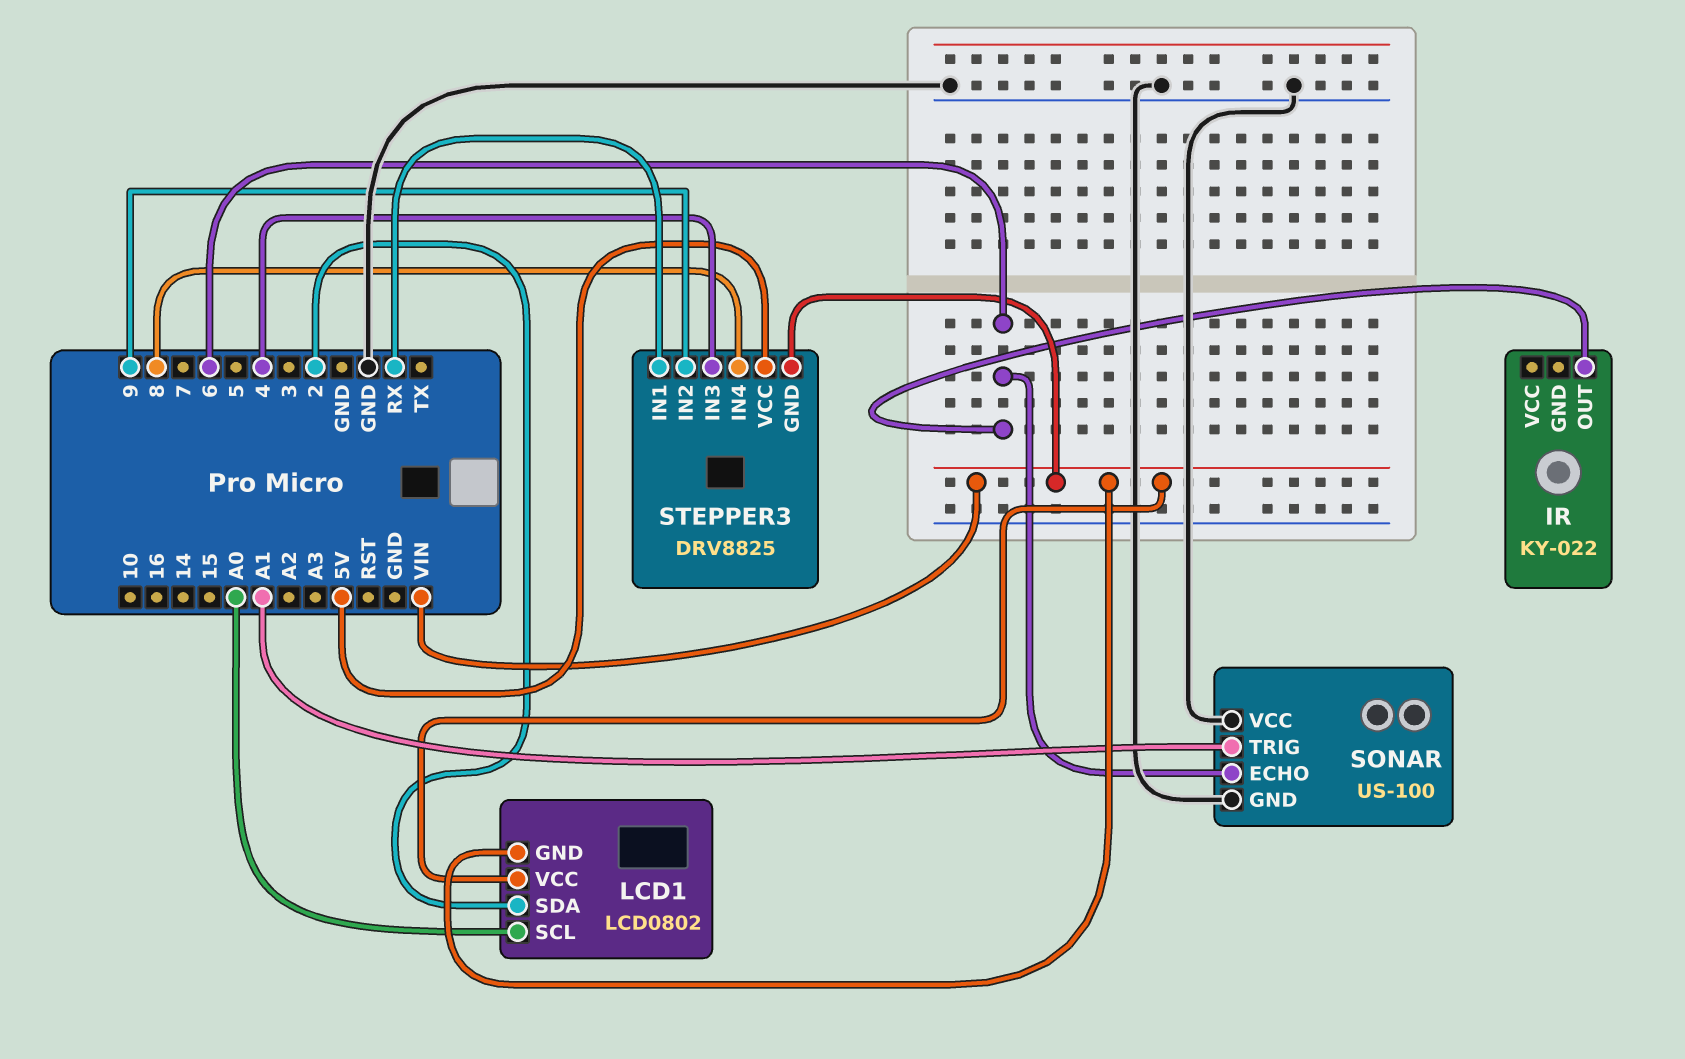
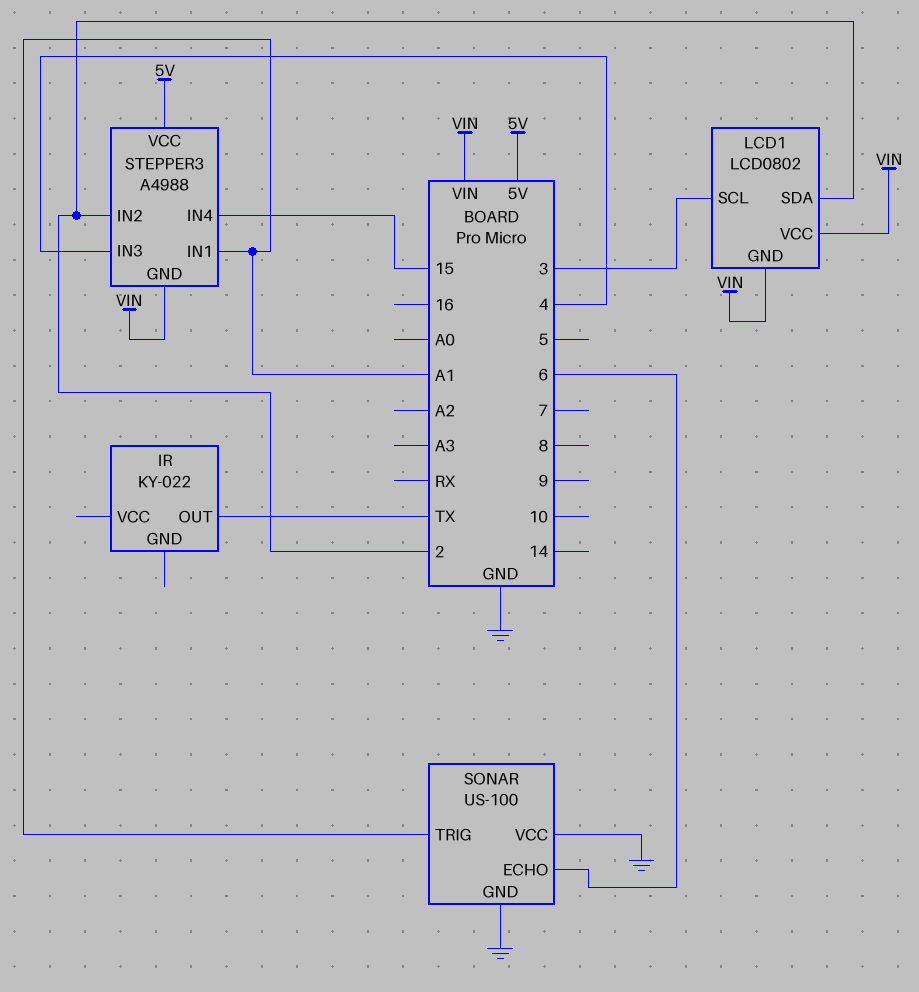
IR pin OUT: 6 -> TX
LCD1 pin SCL: A0 -> 3
STEPPER3: DRV8825 -> A4988
STEPPER3 pin IN1: RX -> A1
STEPPER3 pin IN2: 9 -> 2
STEPPER3 pin IN4: 8 -> 15

